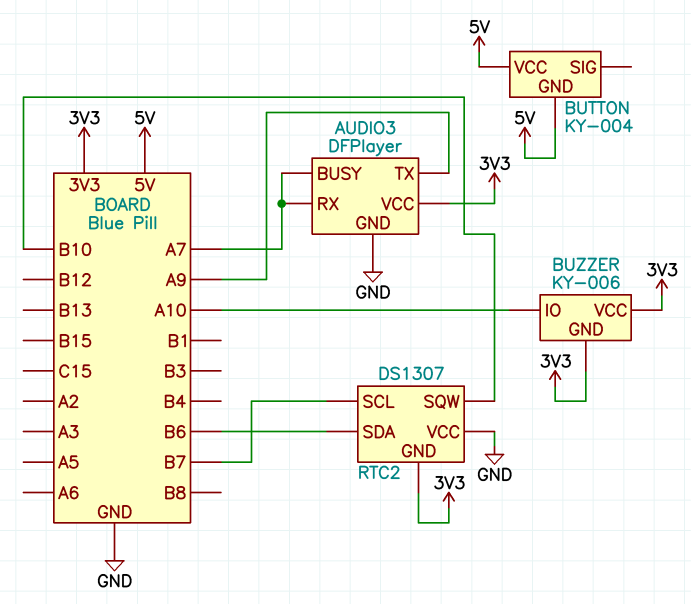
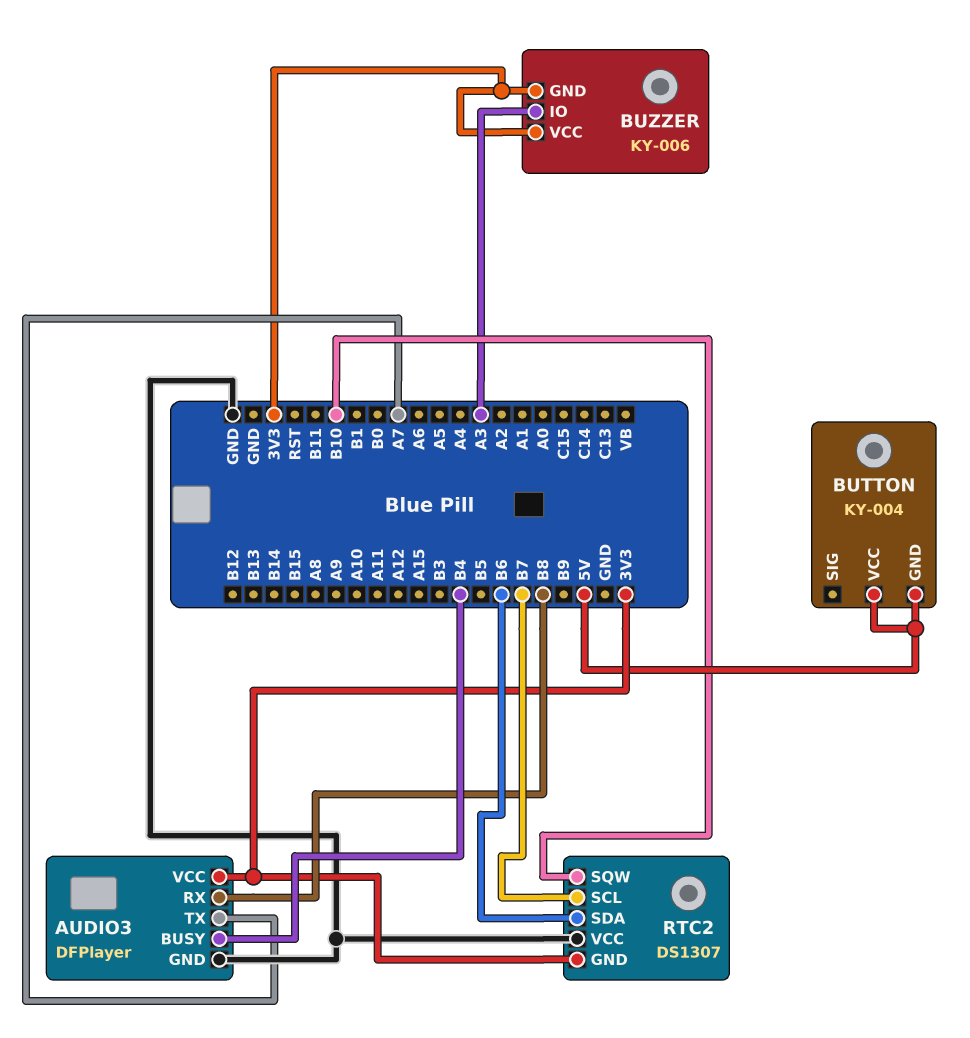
AUDIO3 pin BUSY: A7 -> B4
AUDIO3 pin RX: A7 -> B8
AUDIO3 pin TX: A9 -> A7
BUZZER pin IO: A10 -> A3

